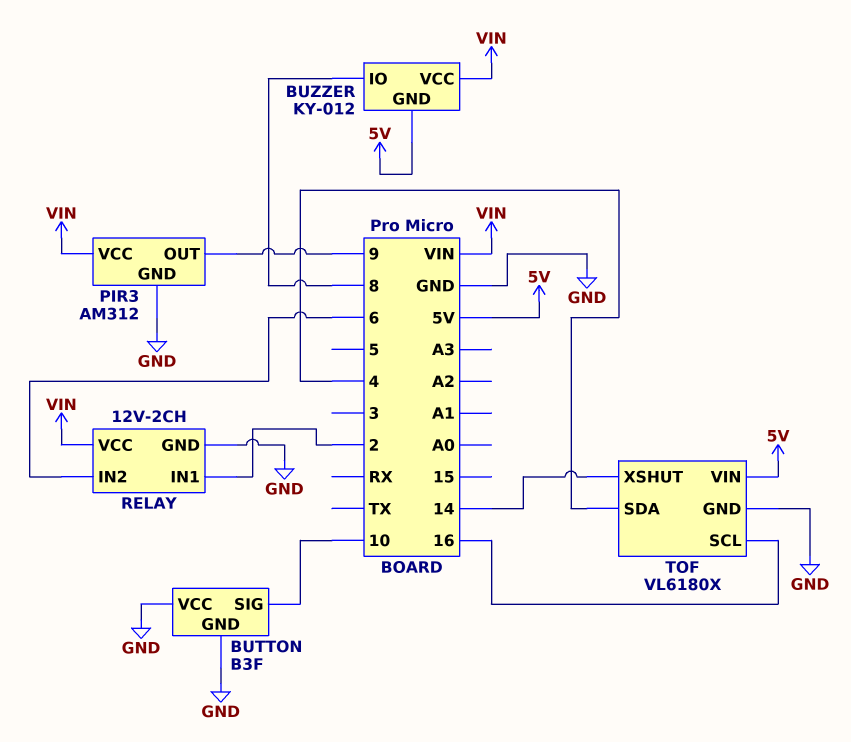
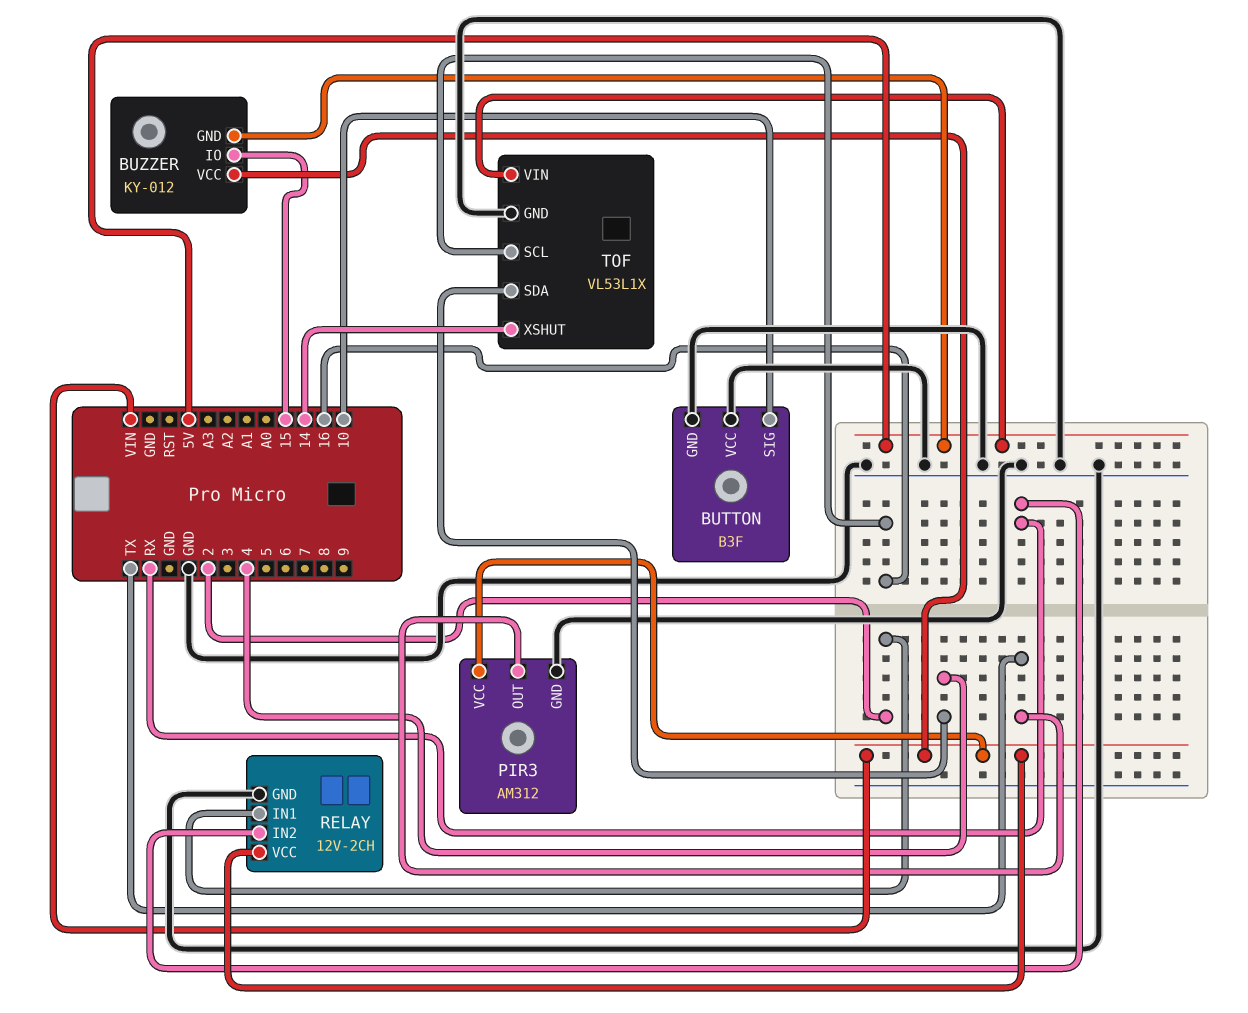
BUZZER pin IO: 8 -> 15
PIR3 pin OUT: 9 -> TX
RELAY pin IN2: 6 -> RX
TOF: VL6180X -> VL53L1X

